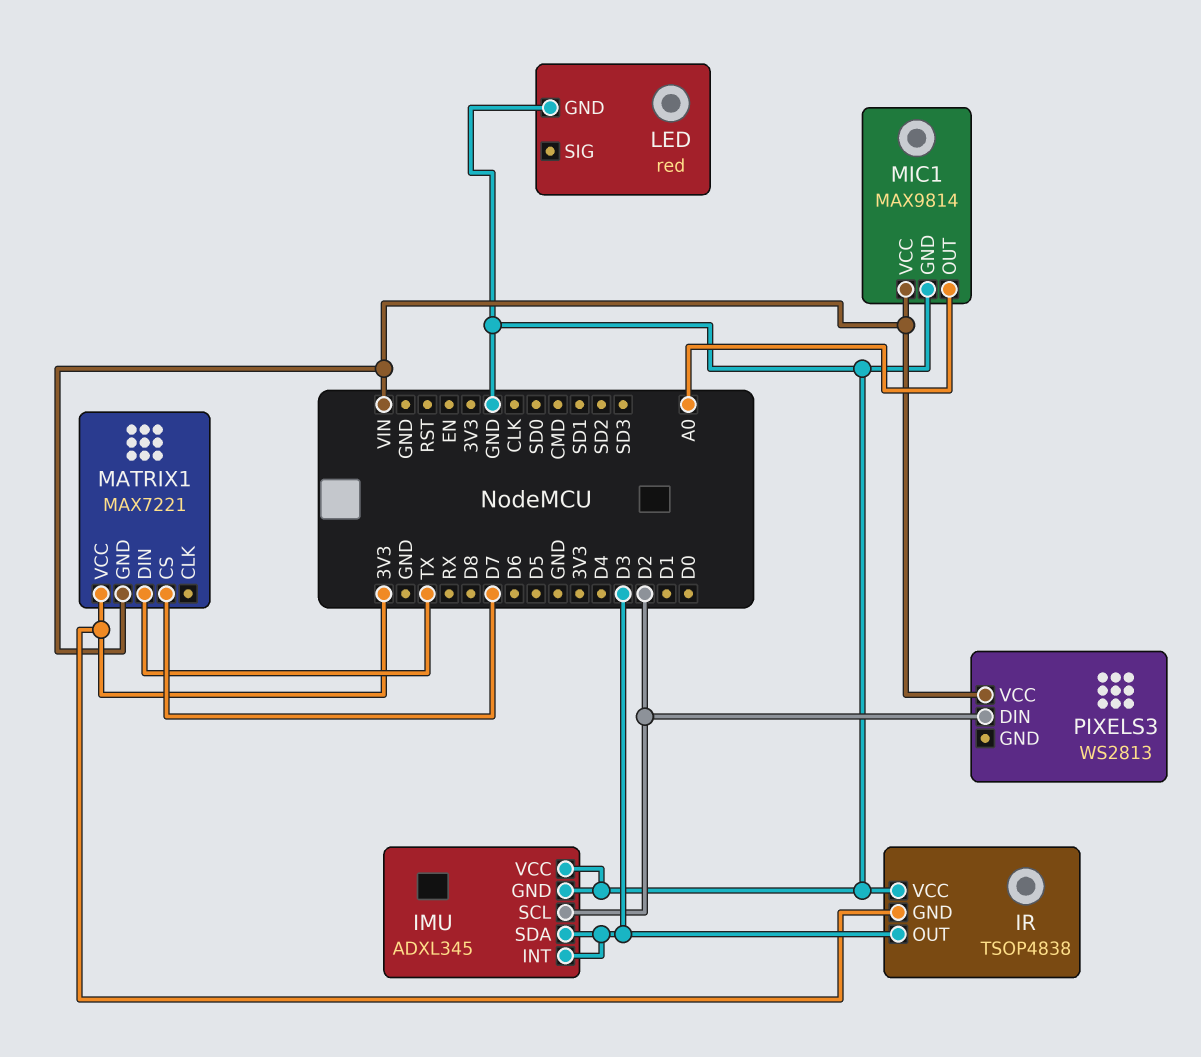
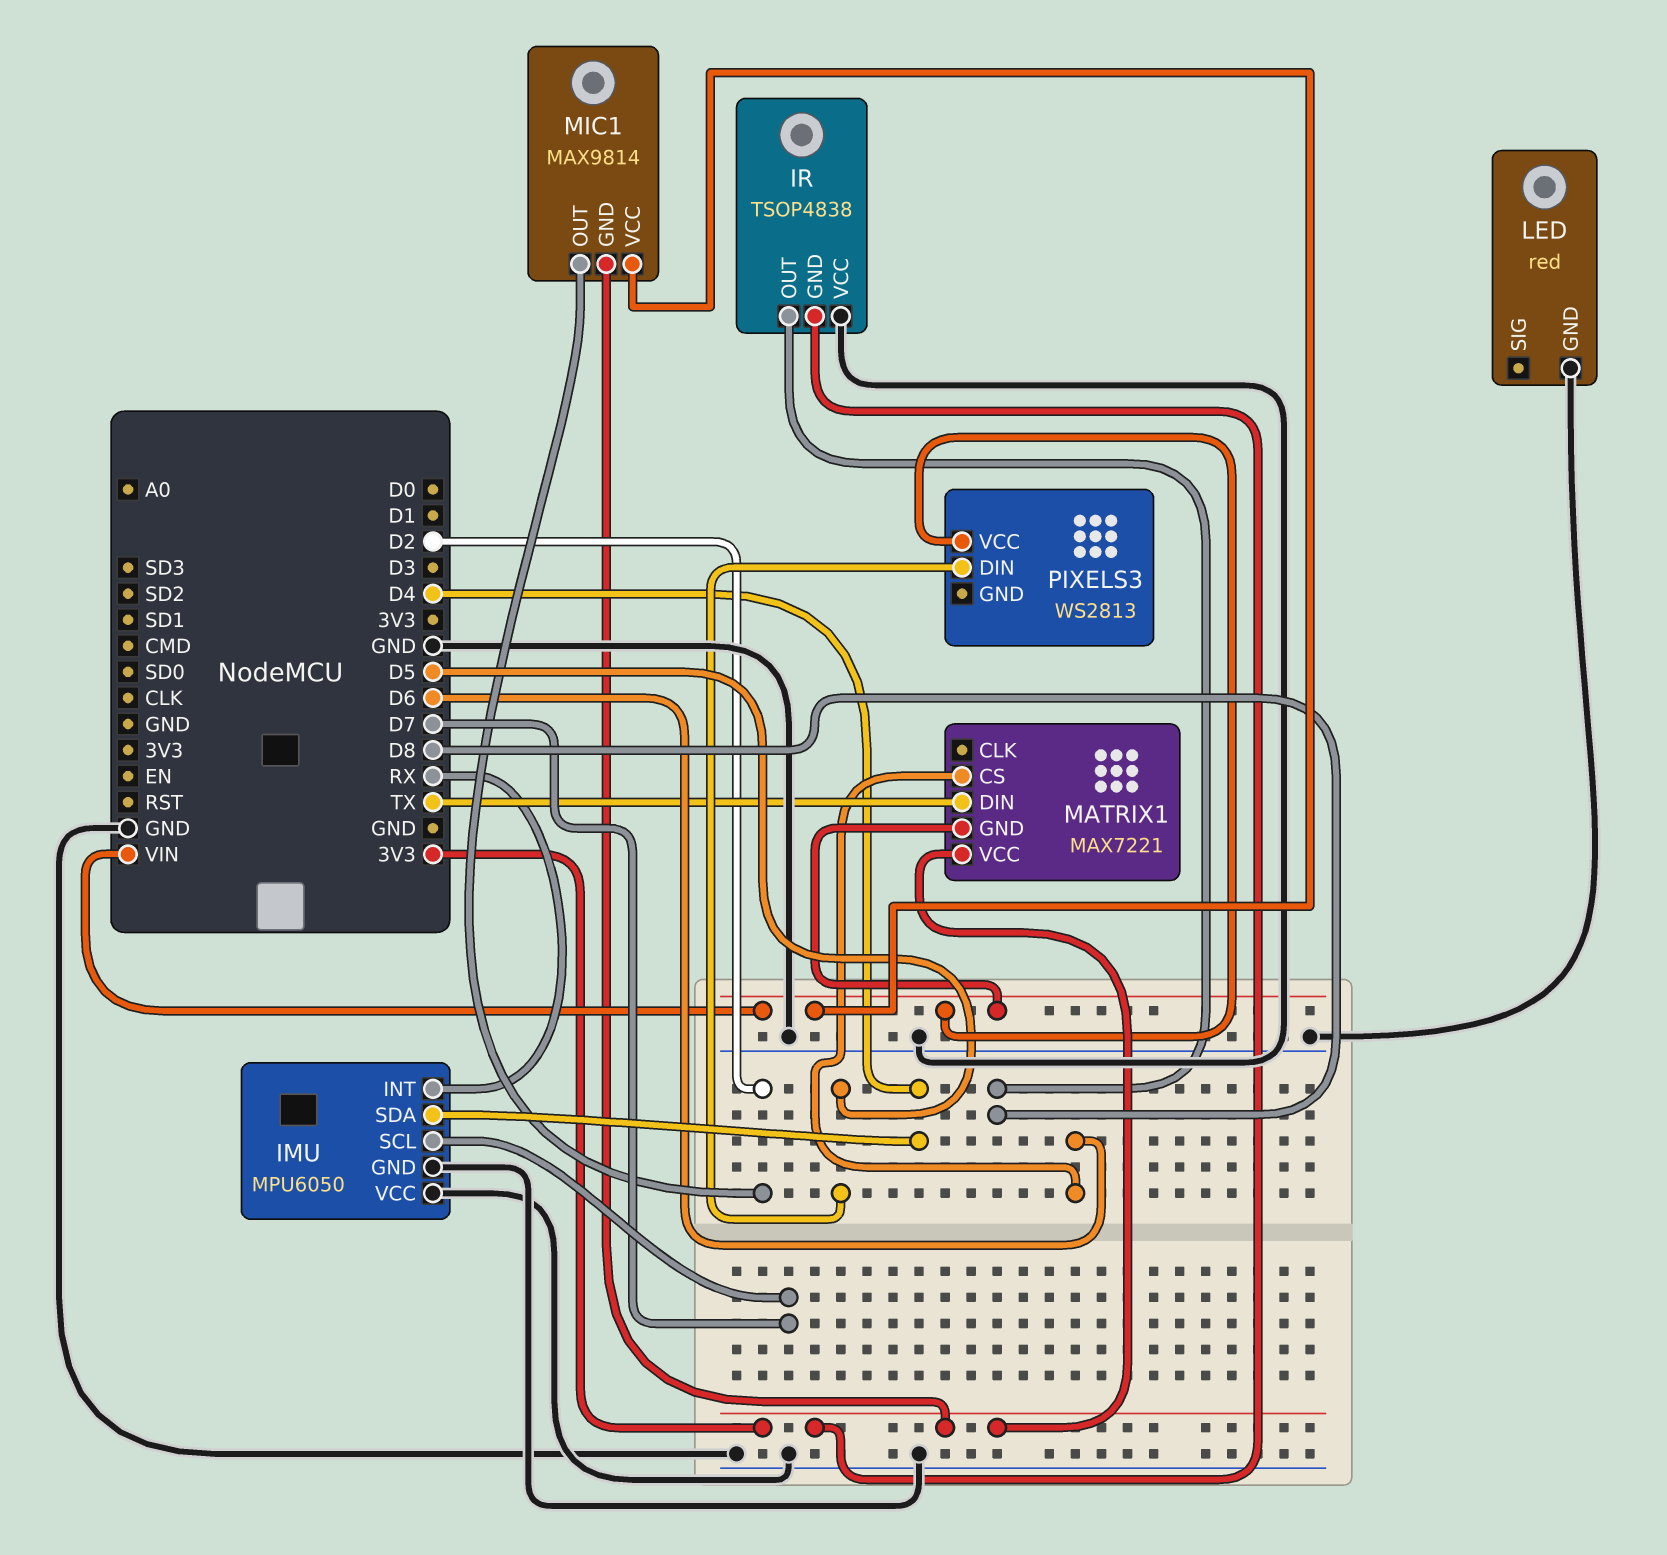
IMU: ADXL345 -> MPU6050
IMU pin INT: D3 -> RX
IMU pin SCL: D2 -> D7
IMU pin SDA: D3 -> D4
IR pin OUT: D3 -> D8
MATRIX1 pin CS: D7 -> D6
MIC1 pin GND: GND -> 3V3
MIC1 pin OUT: A0 -> D2
PIXELS3 pin DIN: D2 -> D5

